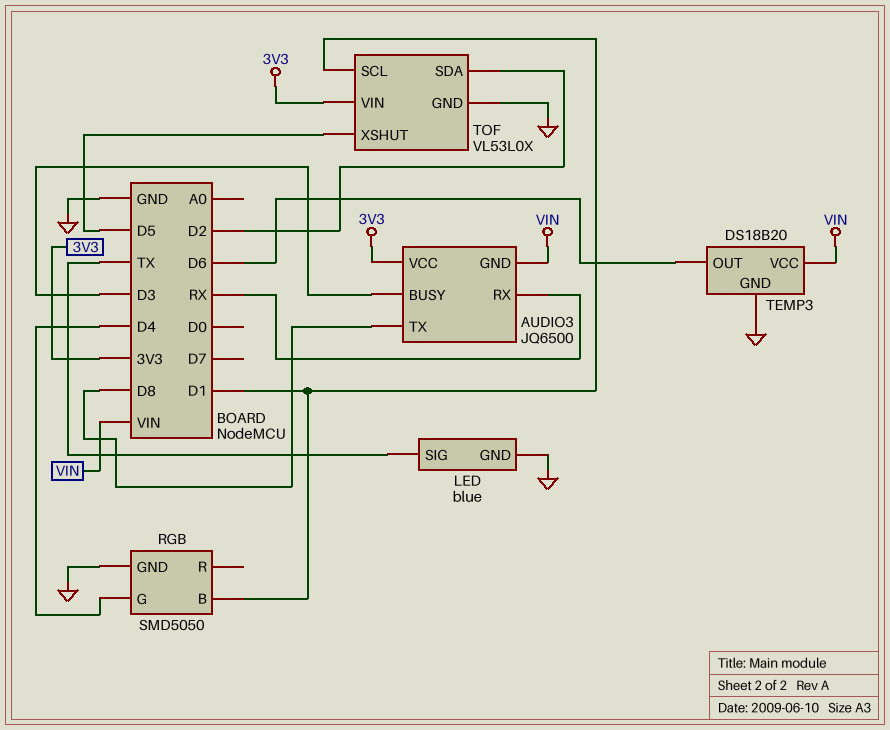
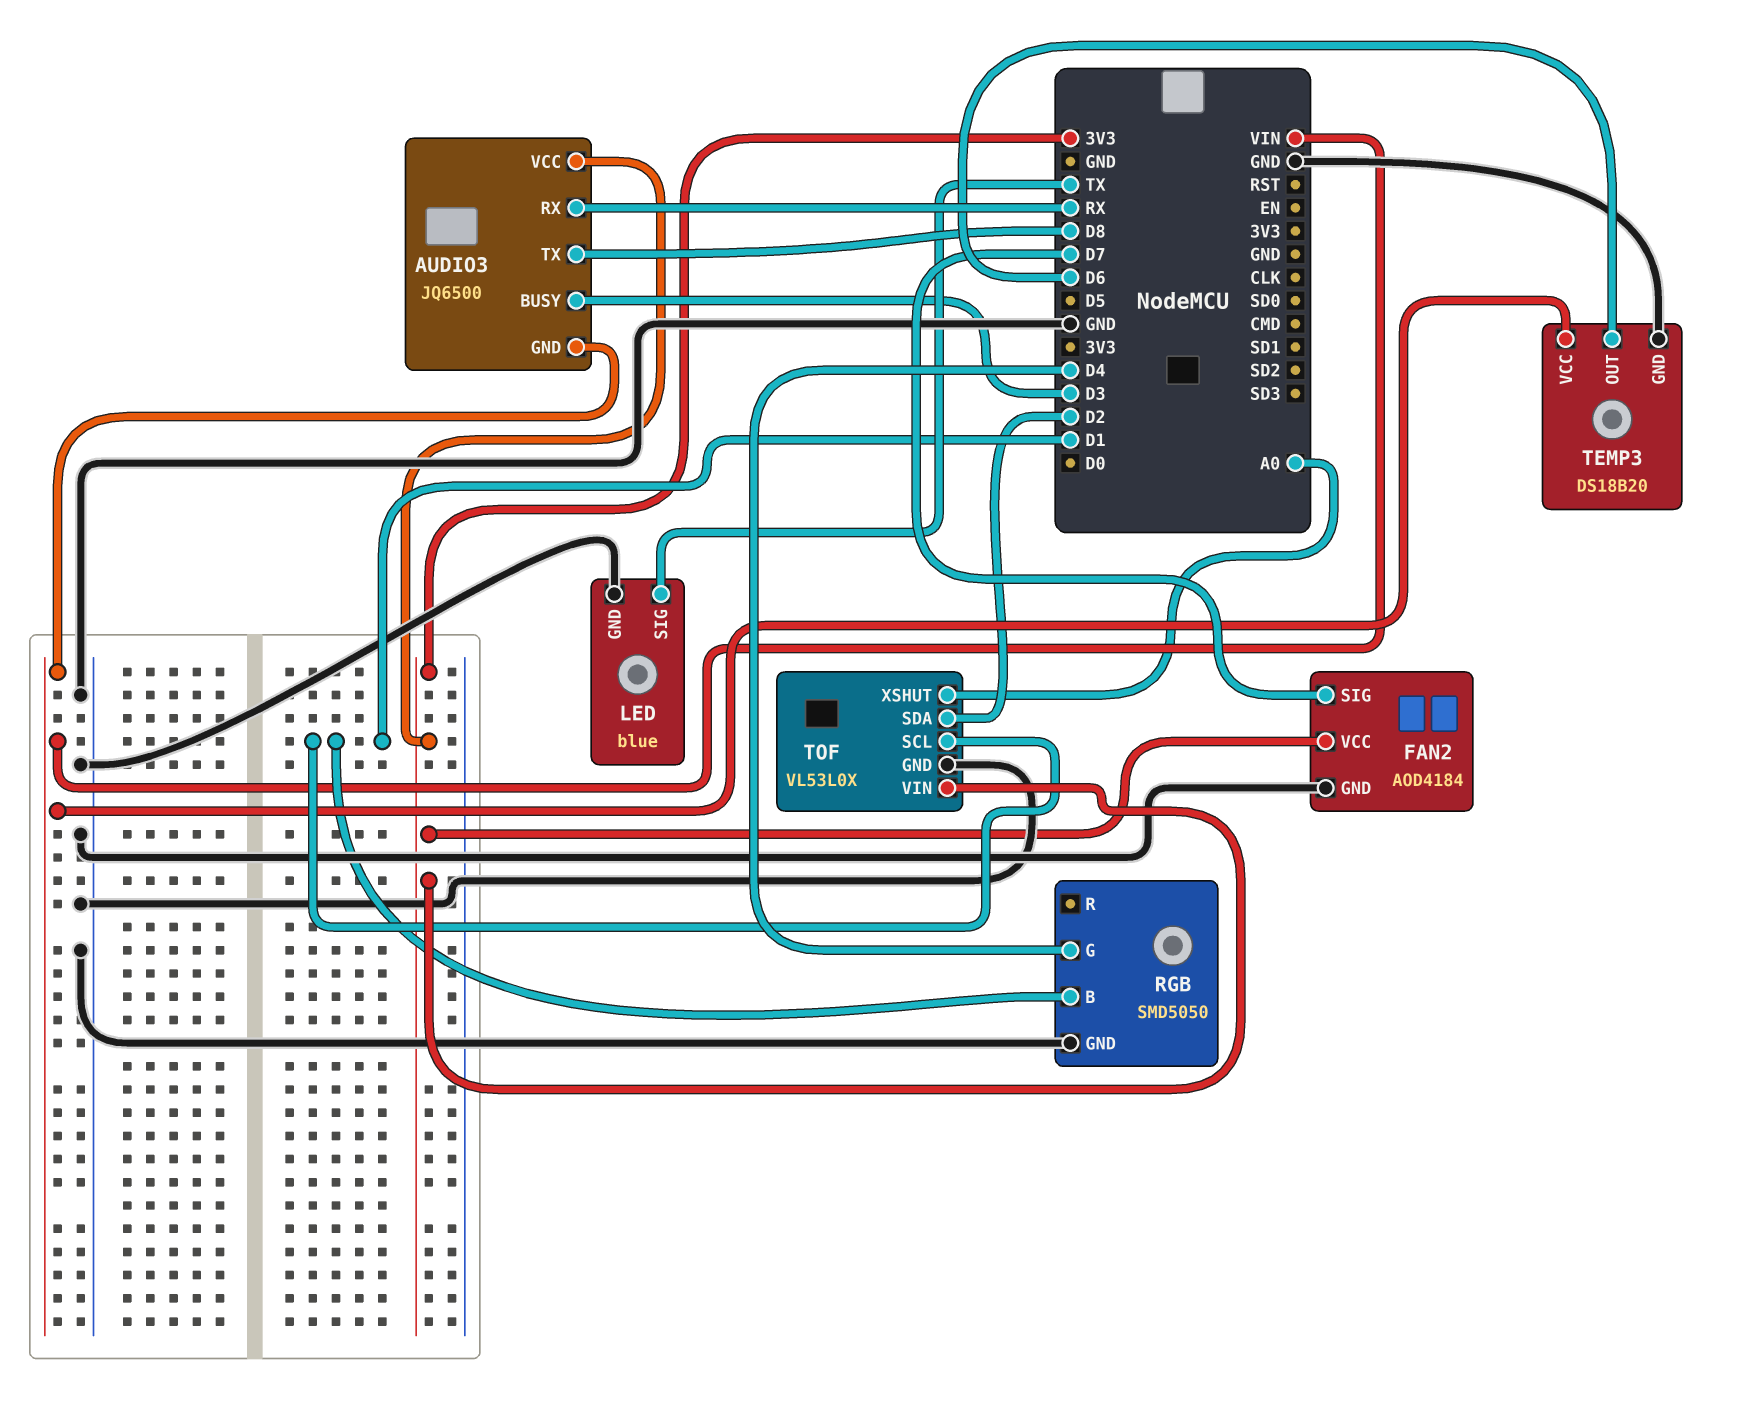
FAN2: none -> AOD4184
FAN2 pin GND: none -> GND
FAN2 pin SIG: none -> D7
FAN2 pin VCC: none -> 3V3
TOF pin XSHUT: D5 -> A0

